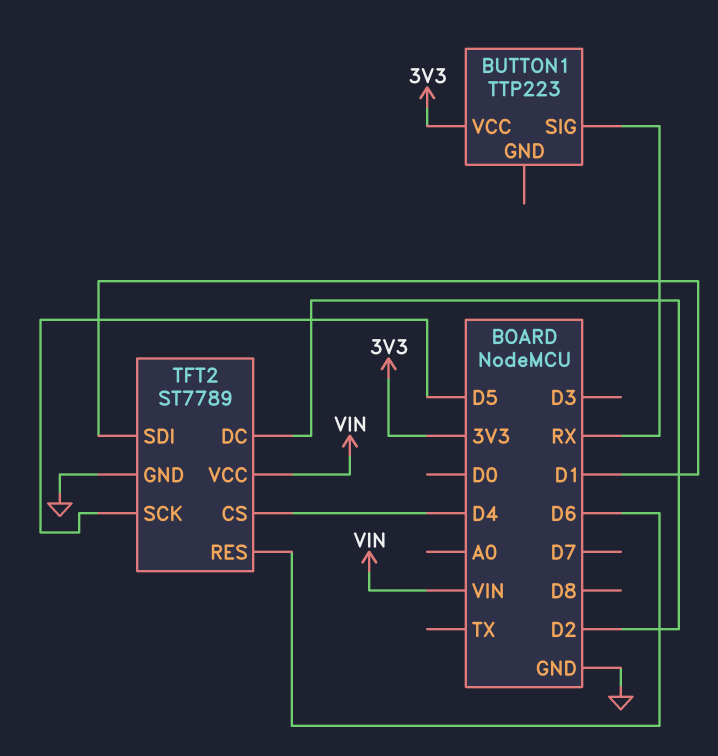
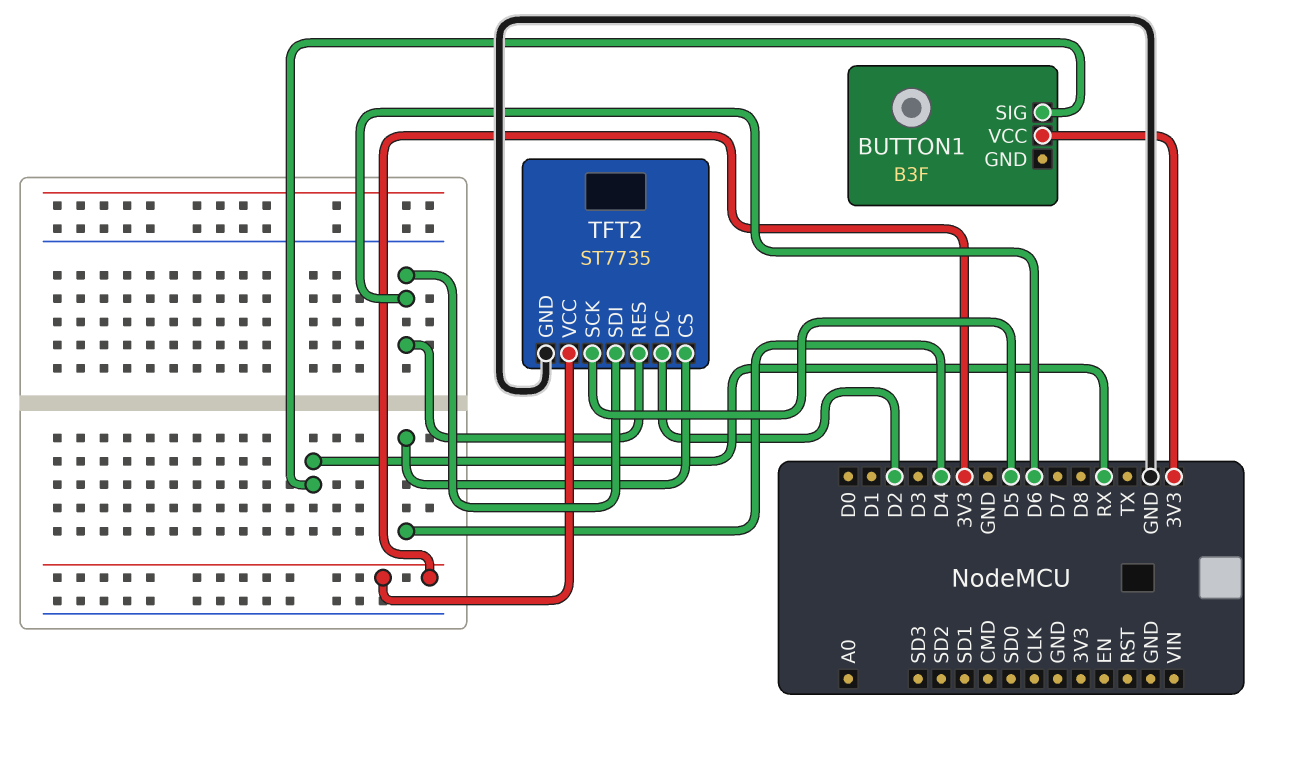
BUTTON1: TTP223 -> B3F
TFT2: ST7789 -> ST7735
TFT2 pin SDI: D1 -> D6
TFT2 pin VCC: VIN -> 3V3

